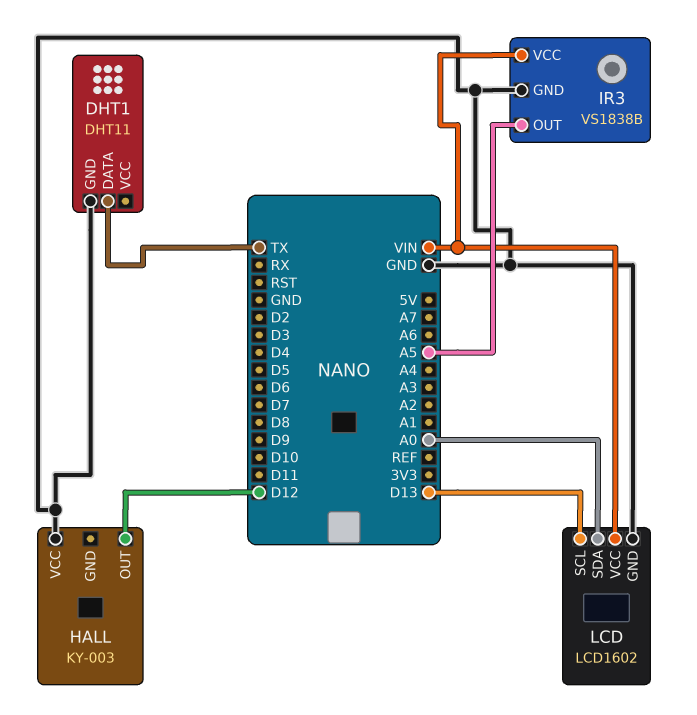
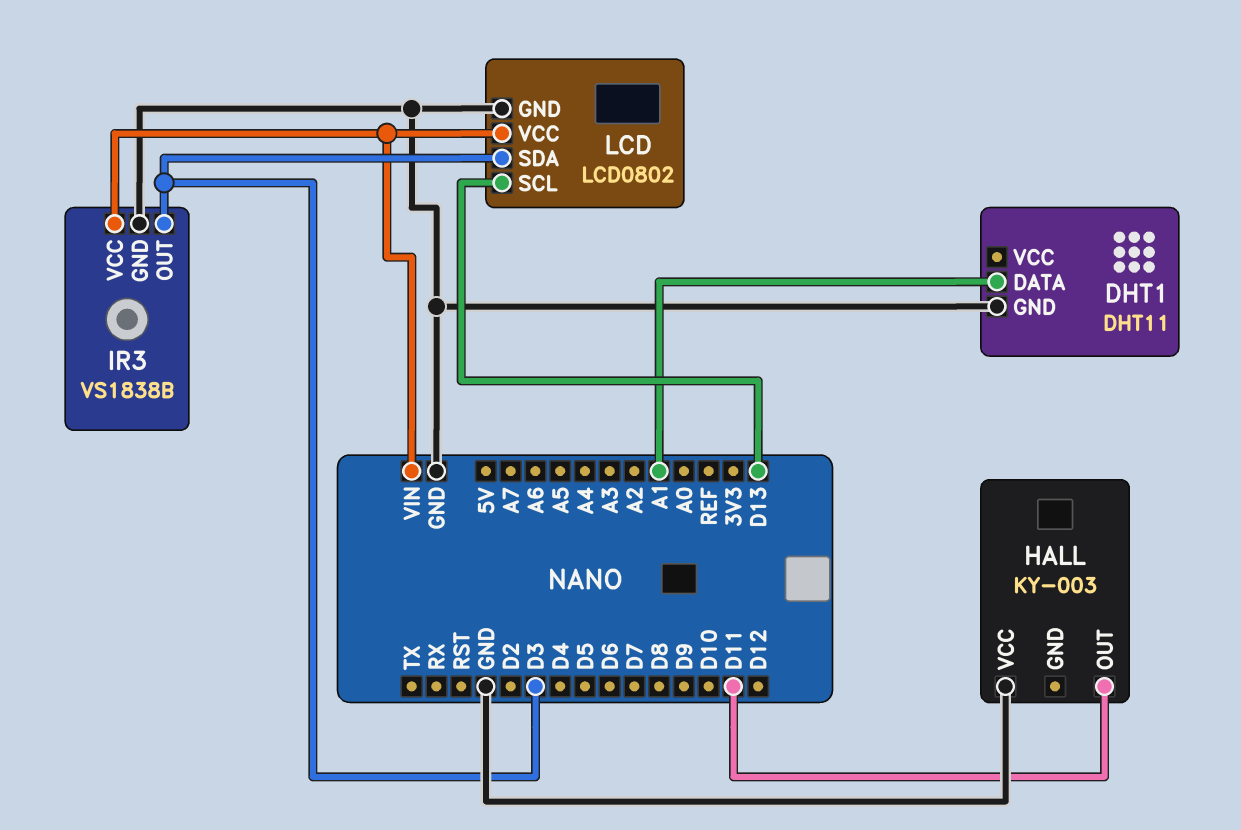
DHT1 pin DATA: TX -> A1
HALL pin OUT: D12 -> D11
IR3 pin OUT: A5 -> D3
LCD: LCD1602 -> LCD0802
LCD pin SDA: A0 -> D3

